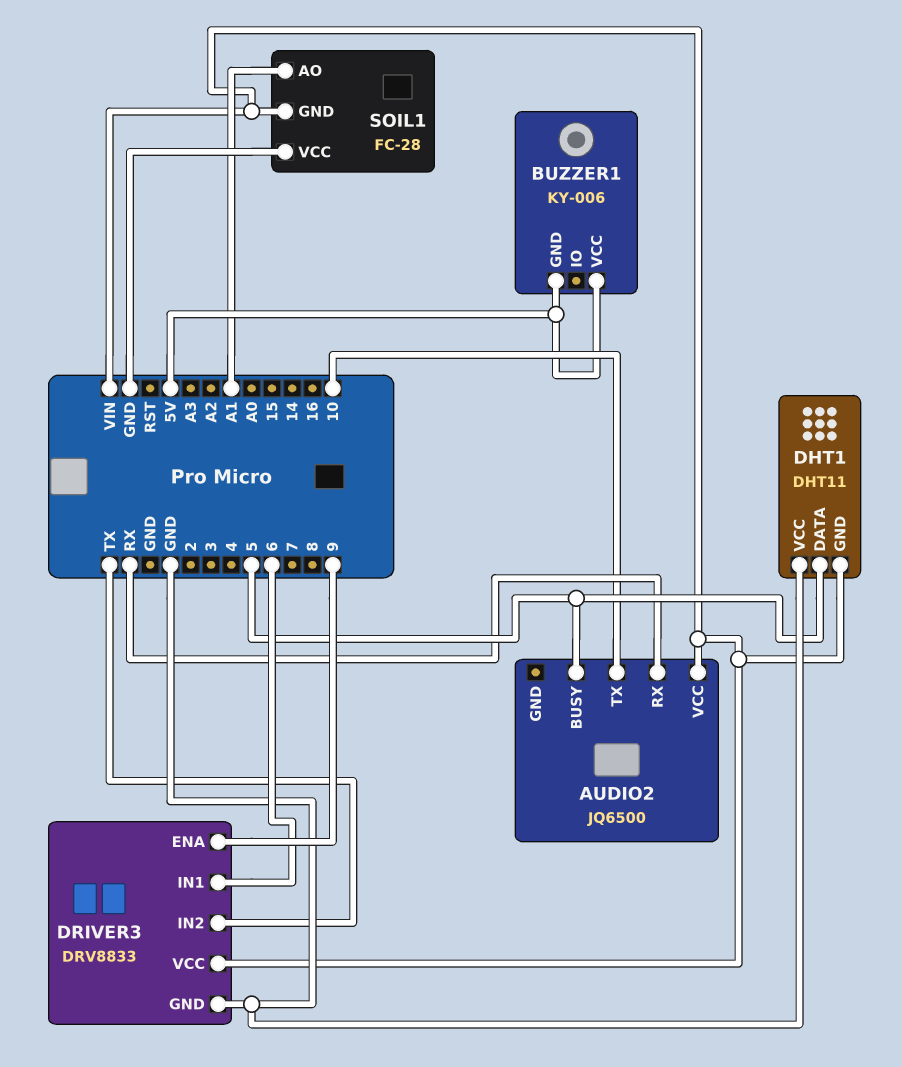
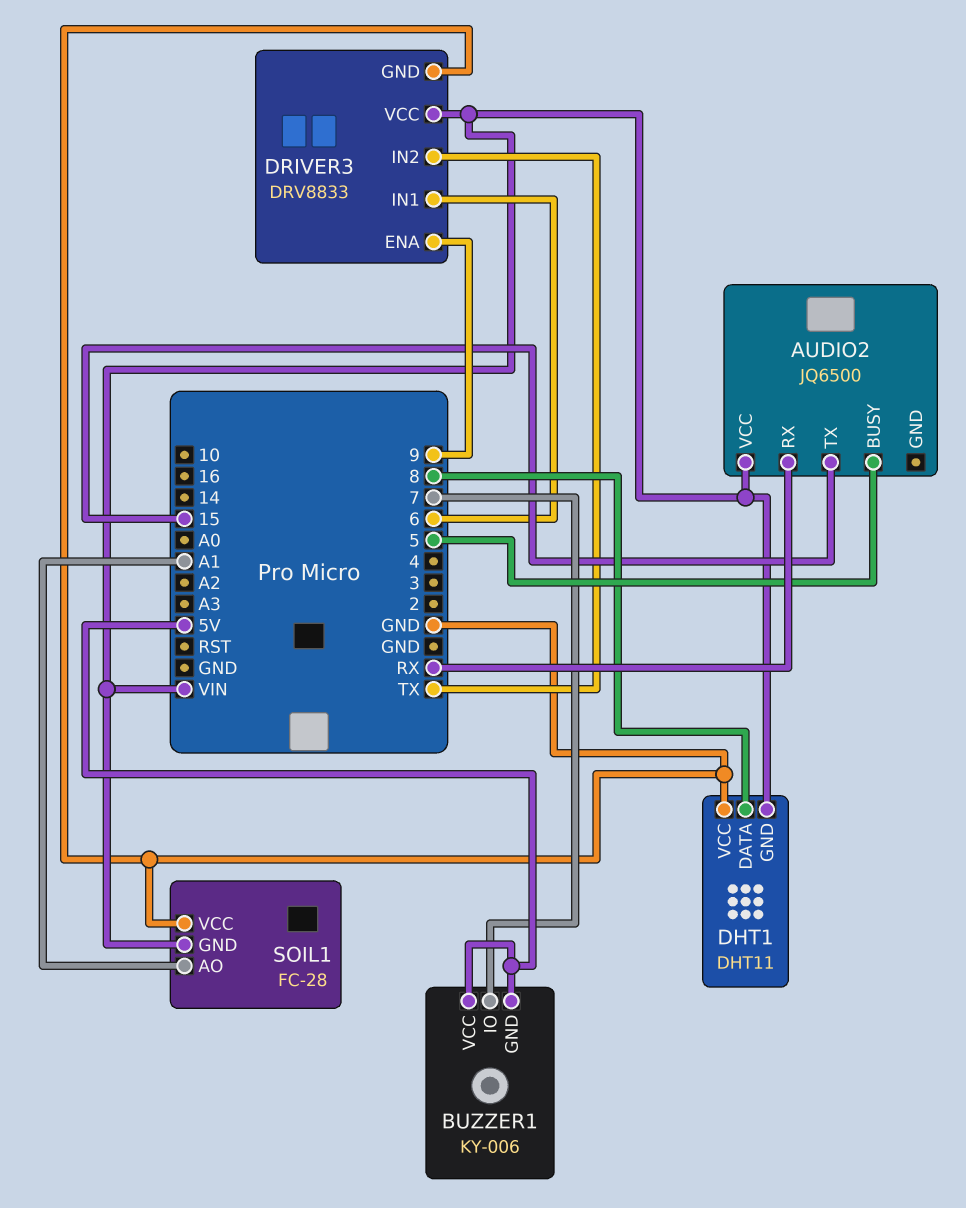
AUDIO2 pin TX: 10 -> 15
BUZZER1 pin IO: none -> 7
DHT1 pin DATA: 5 -> 8

